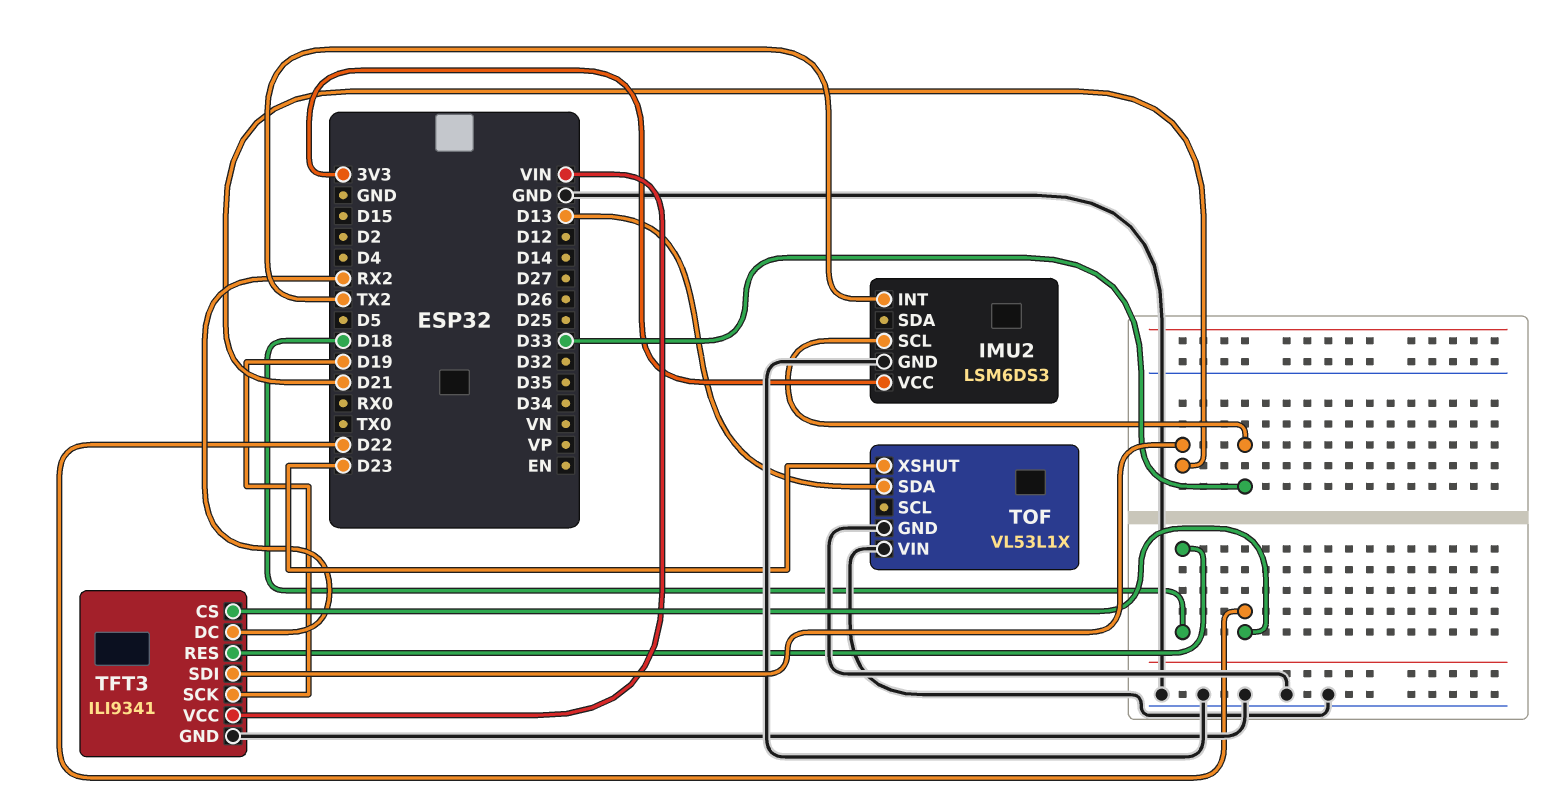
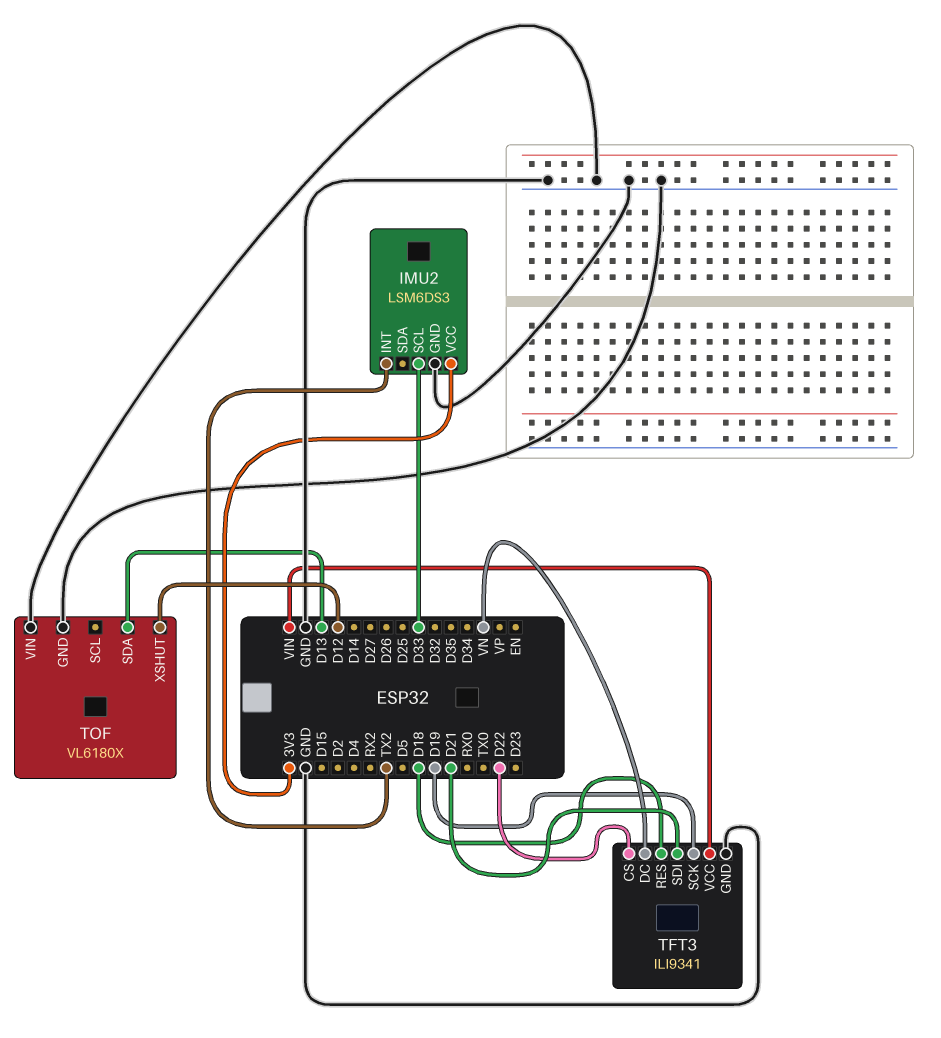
TFT3 pin DC: RX2 -> VN
TOF: VL53L1X -> VL6180X
TOF pin XSHUT: D23 -> D12

